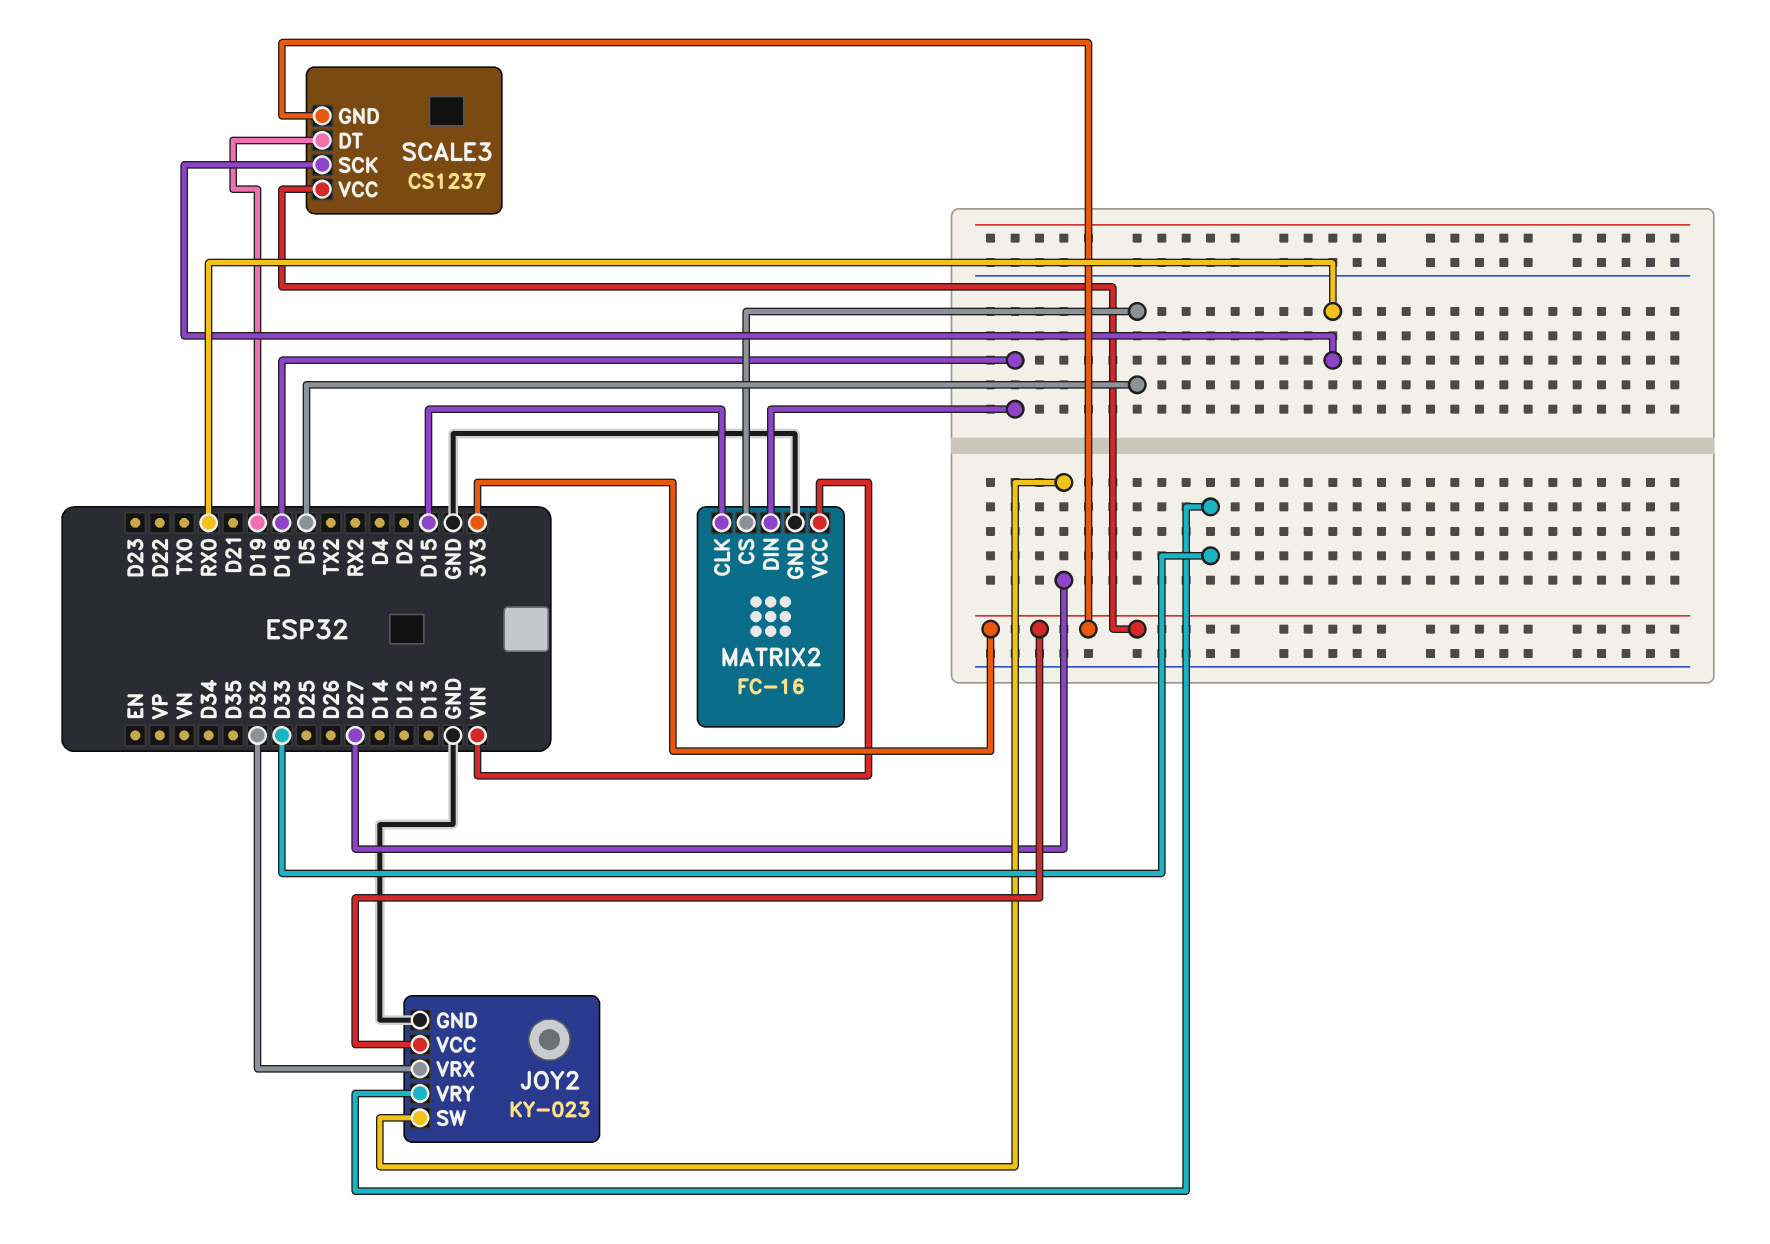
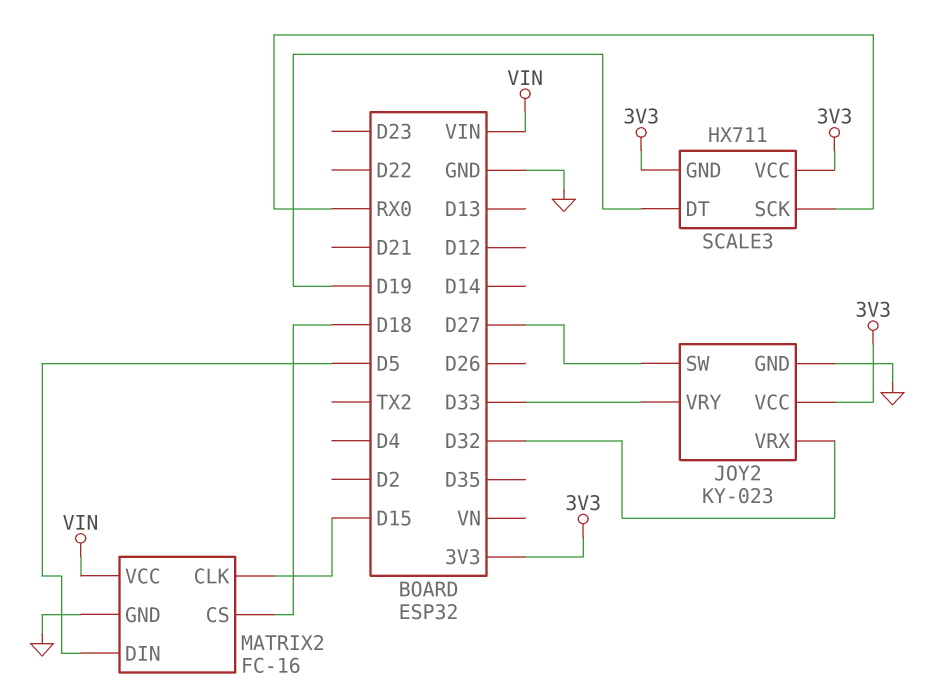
MATRIX2 pin CS: D5 -> D18
MATRIX2 pin DIN: D18 -> D5
SCALE3: CS1237 -> HX711

